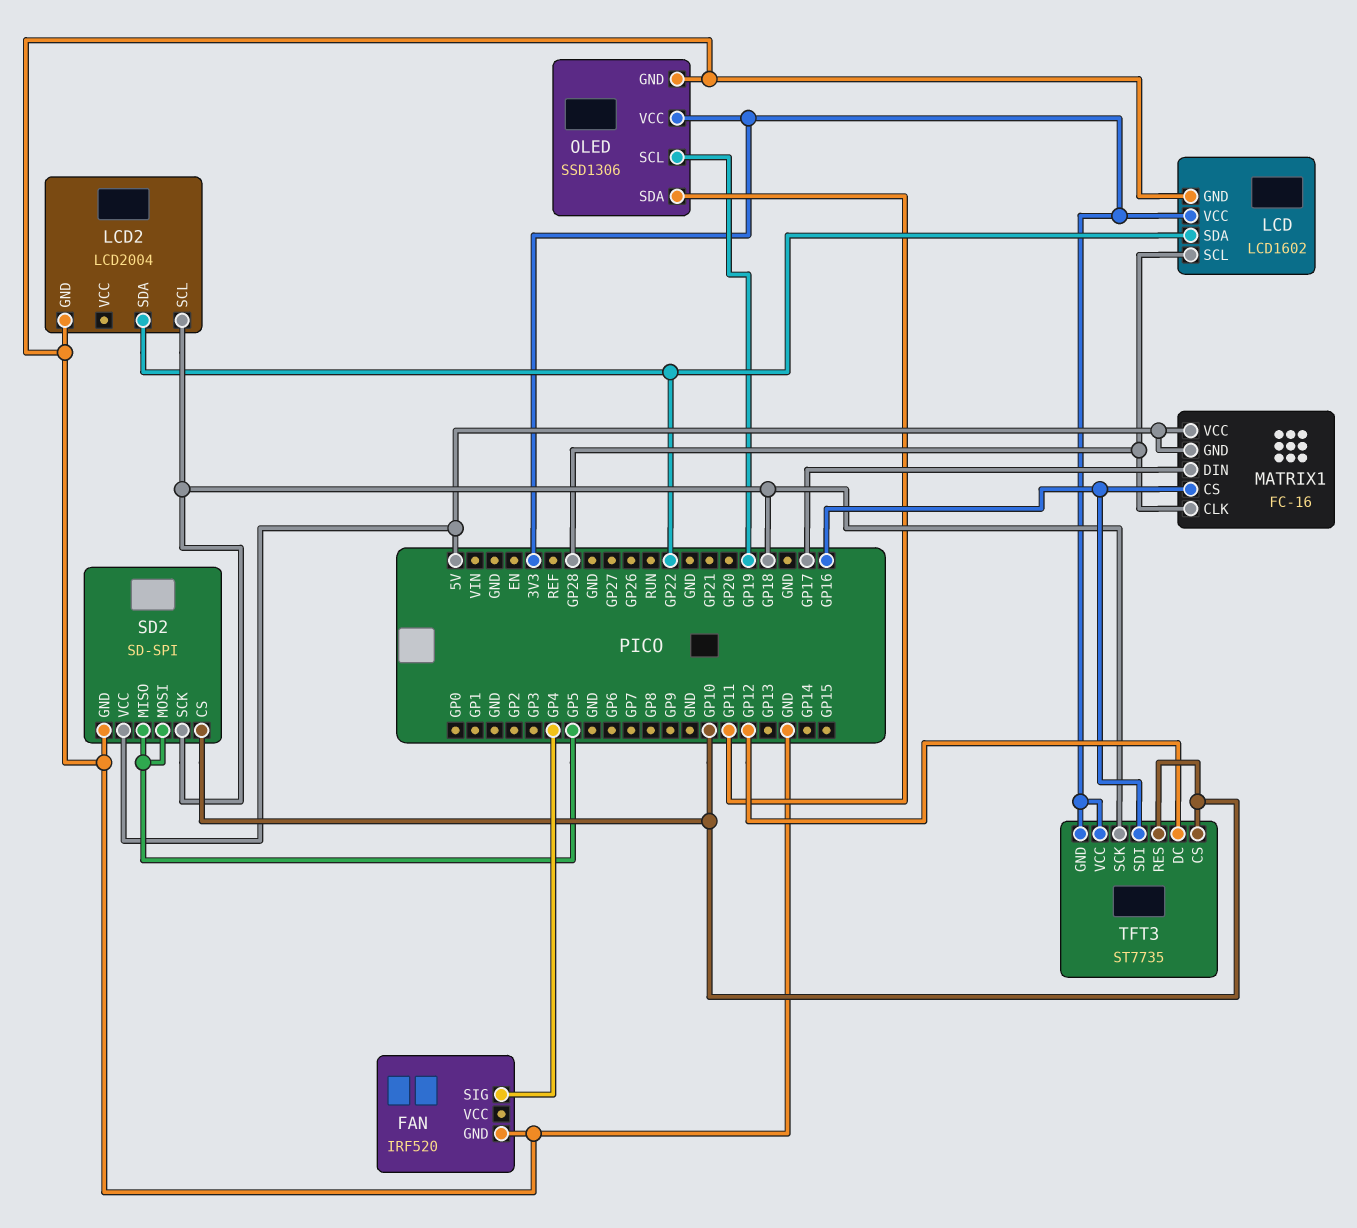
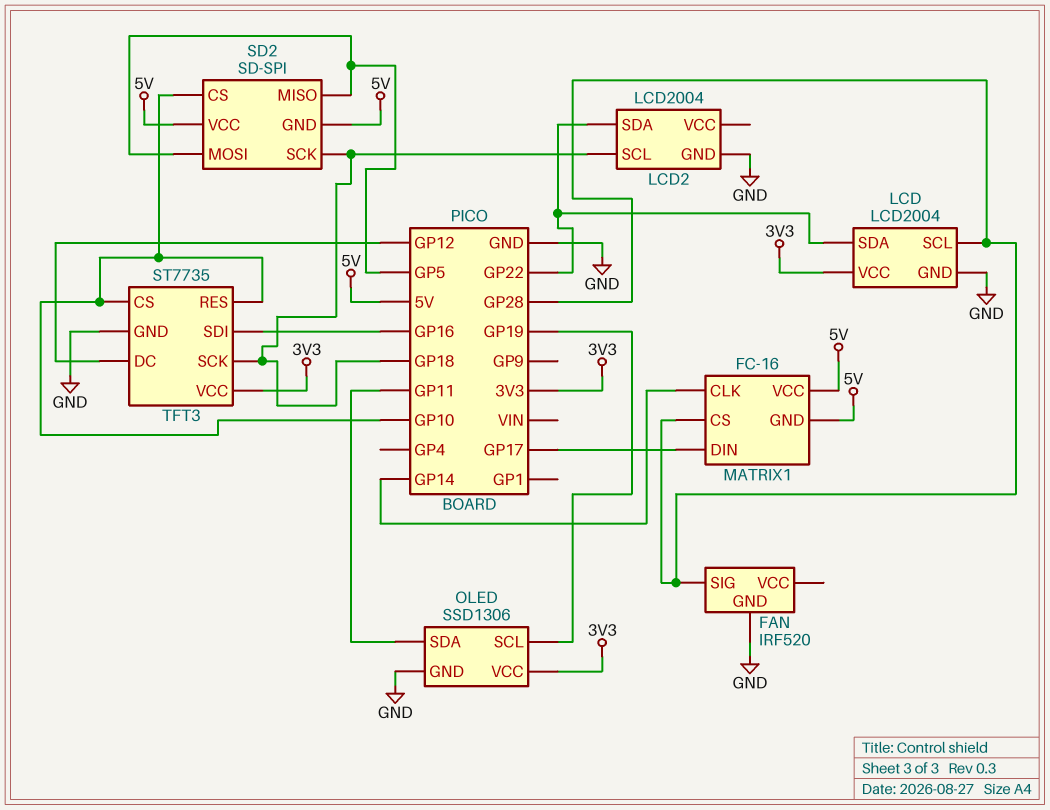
FAN pin SIG: GP4 -> GP28
LCD: LCD1602 -> LCD2004
MATRIX1 pin CLK: GP28 -> GP14
MATRIX1 pin CS: GP16 -> GP28
SD2 pin GND: GND -> 5V
TFT3 pin GND: 3V3 -> GND

